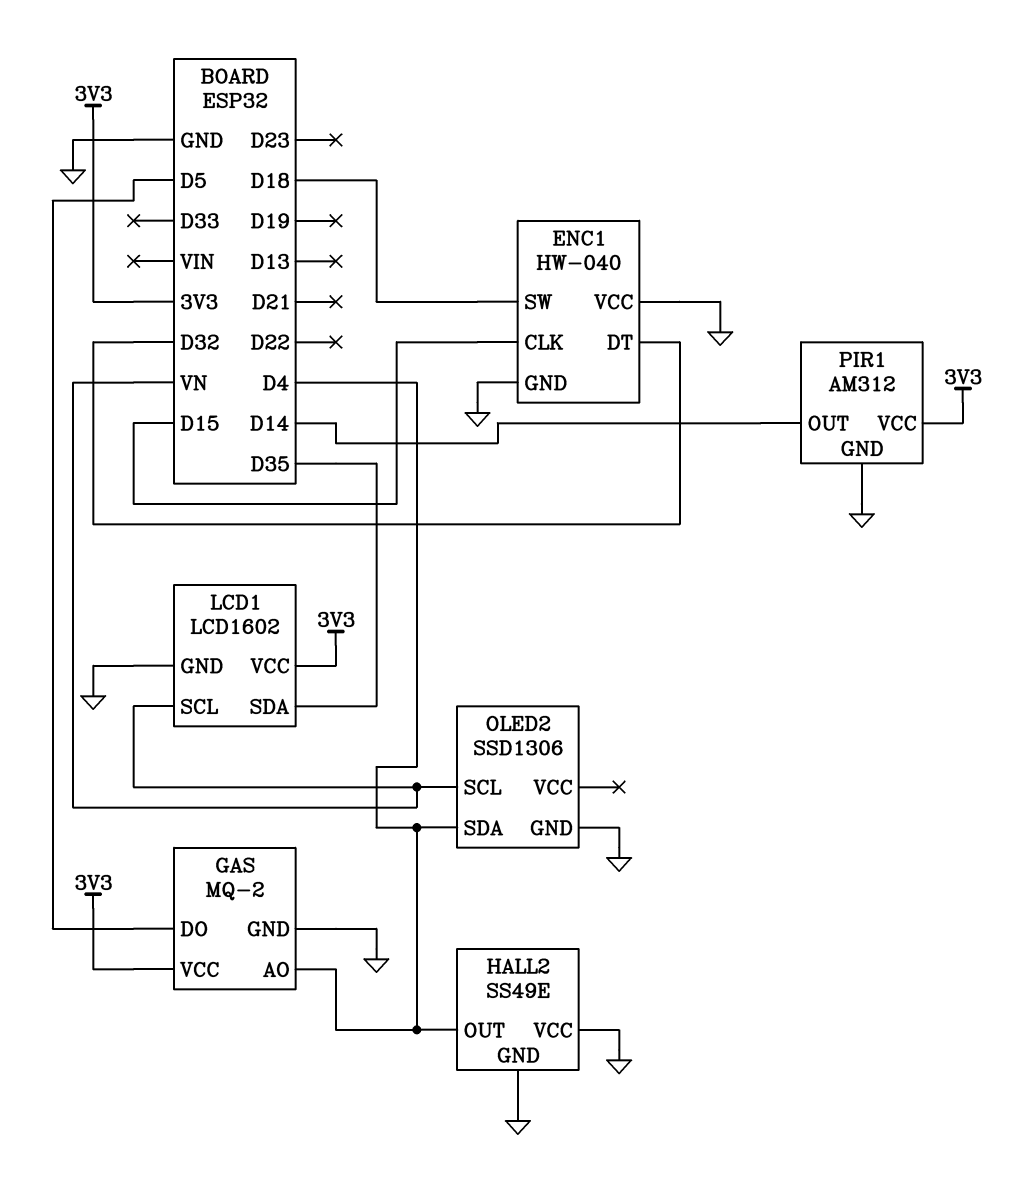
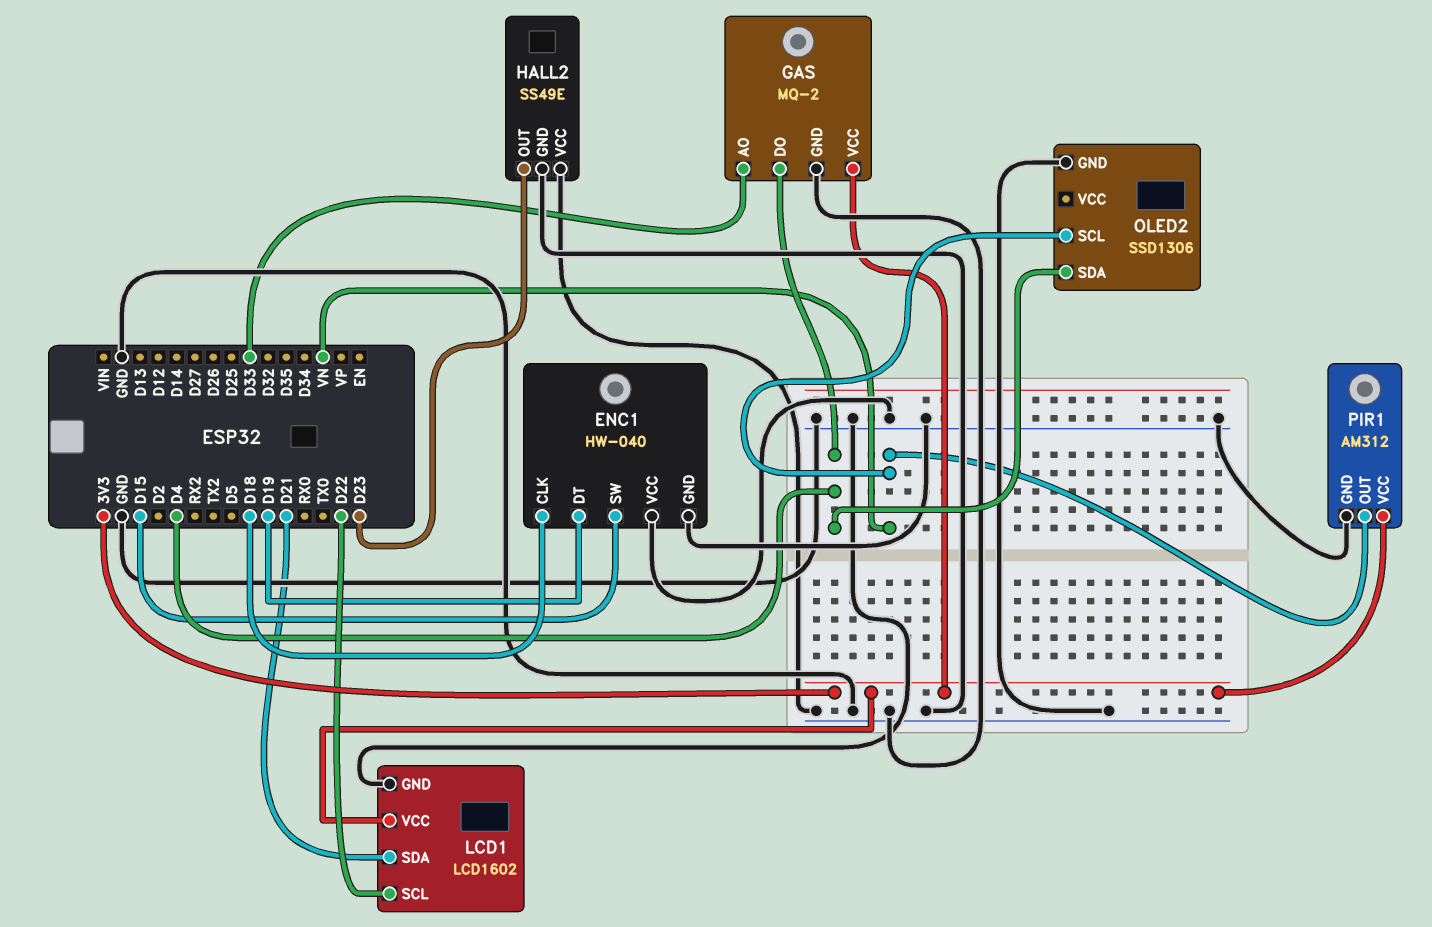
ENC1 pin CLK: D15 -> D18
ENC1 pin DT: D32 -> D19
ENC1 pin SW: D18 -> D15
GAS pin AO: D4 -> D33
GAS pin DO: D5 -> D4
HALL2 pin OUT: D4 -> D23
LCD1 pin SCL: VN -> D22
LCD1 pin SDA: D35 -> D21
PIR1 pin OUT: D14 -> VN

